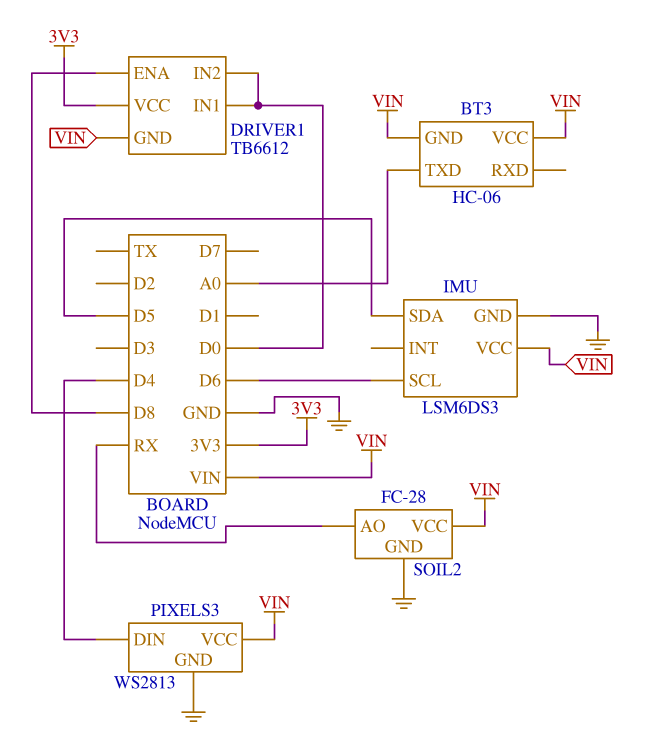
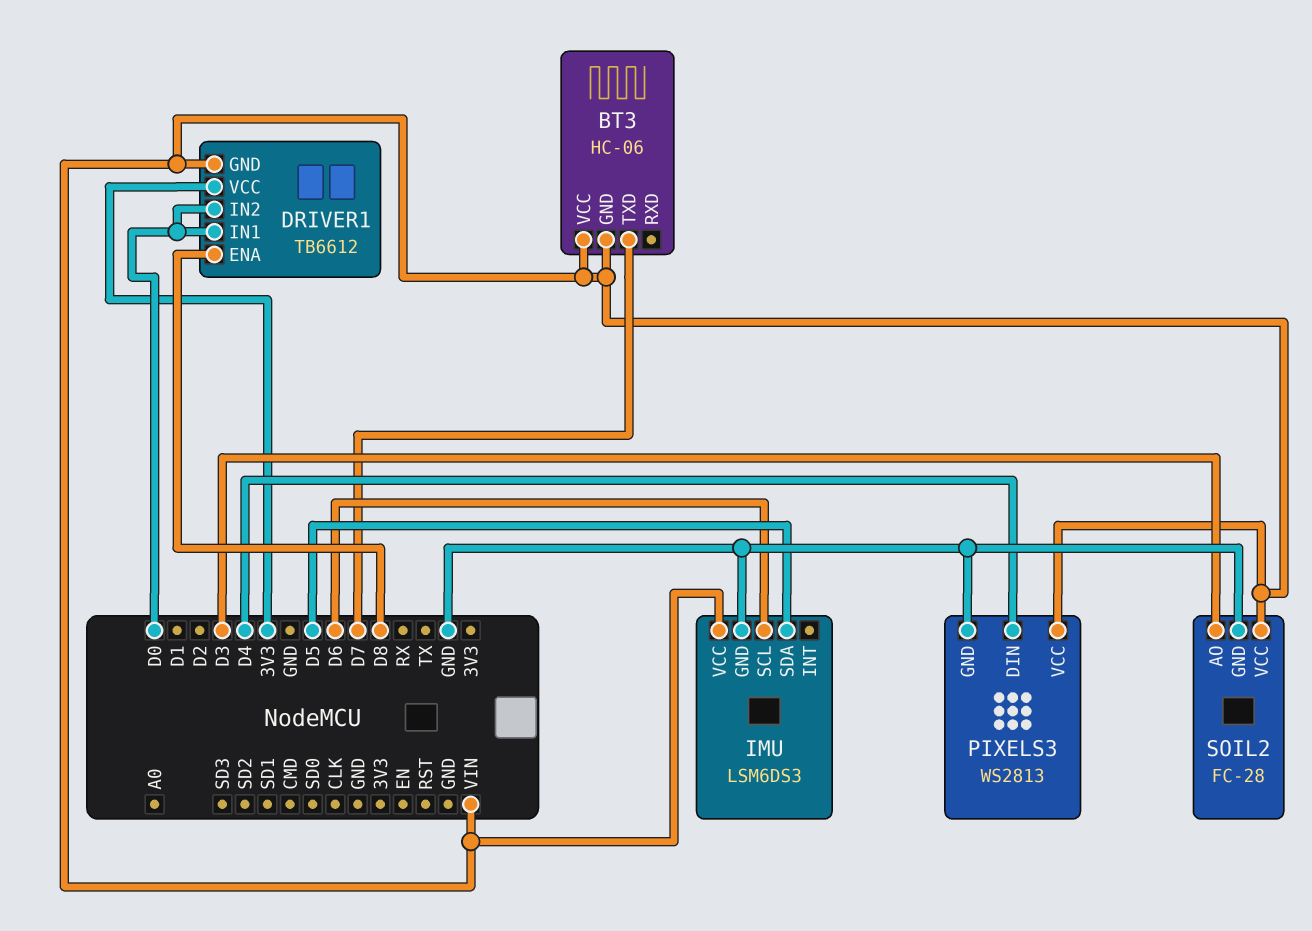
BT3 pin TXD: A0 -> D7
SOIL2 pin AO: RX -> D3

